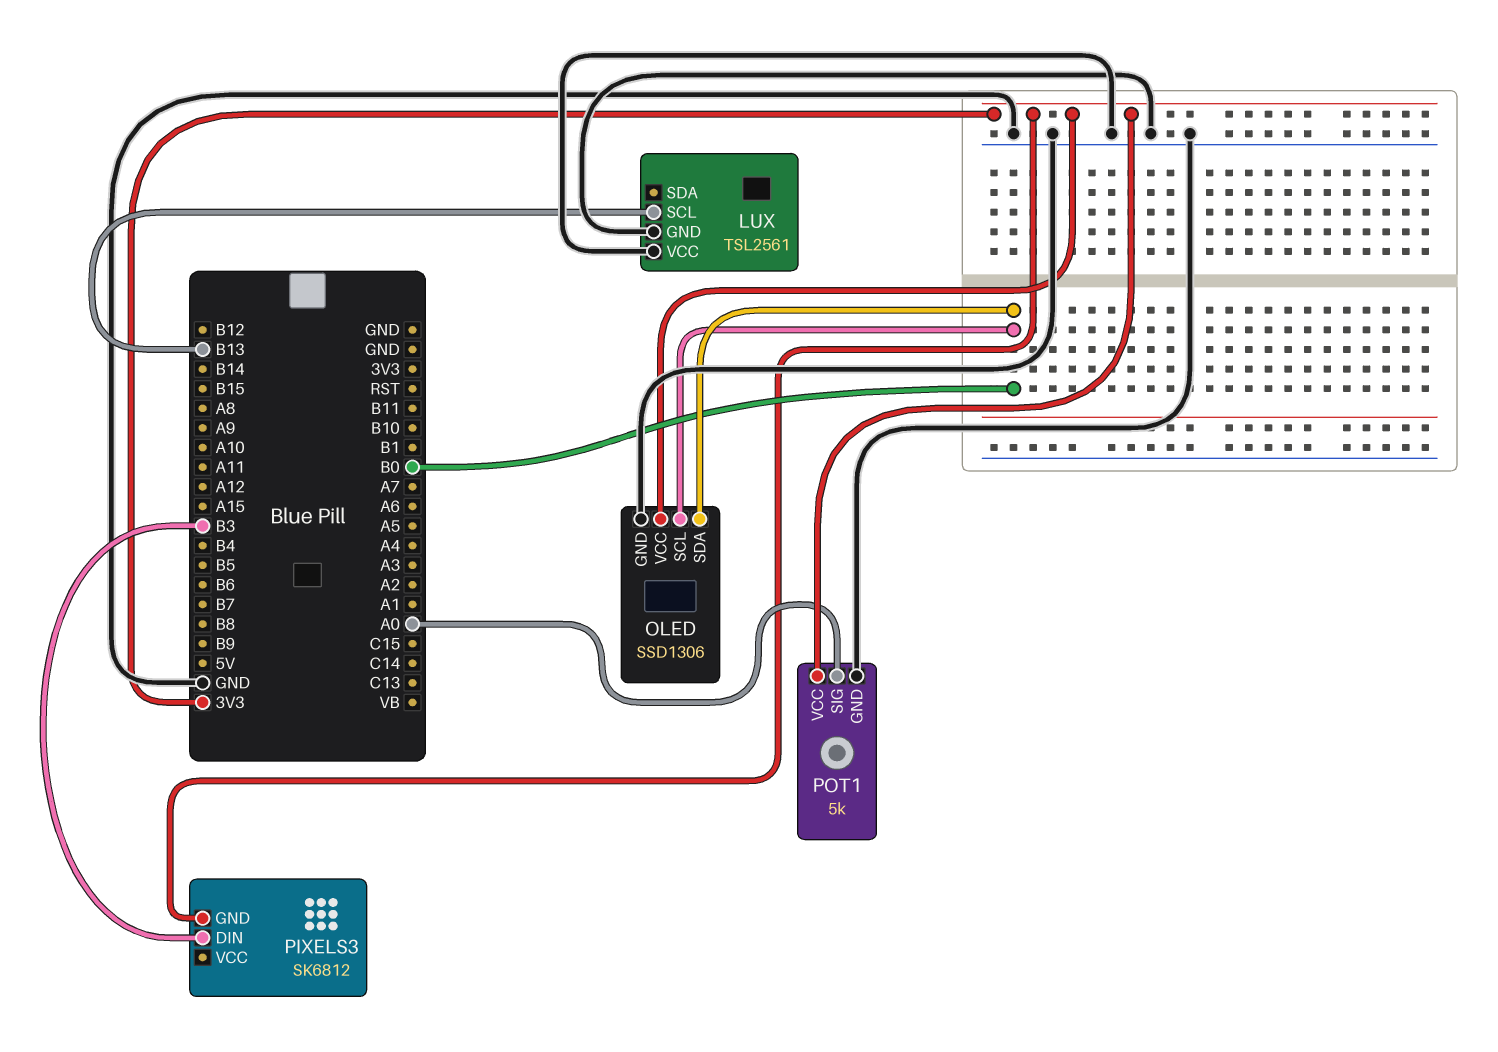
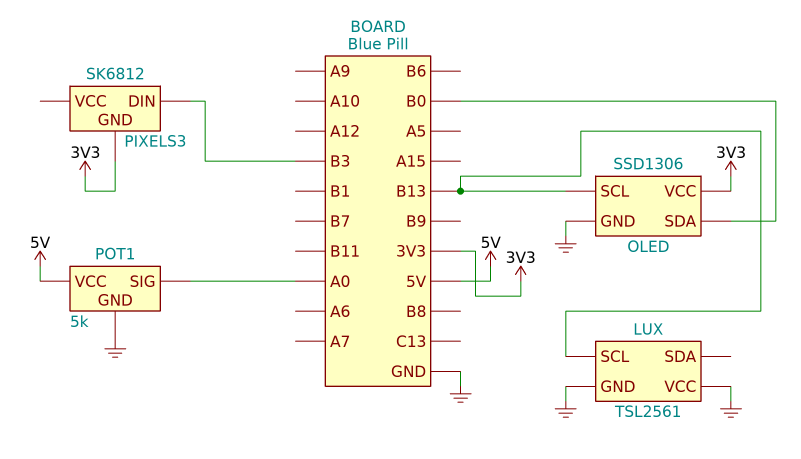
OLED pin SCL: B0 -> B13
POT1 pin VCC: 3V3 -> 5V

